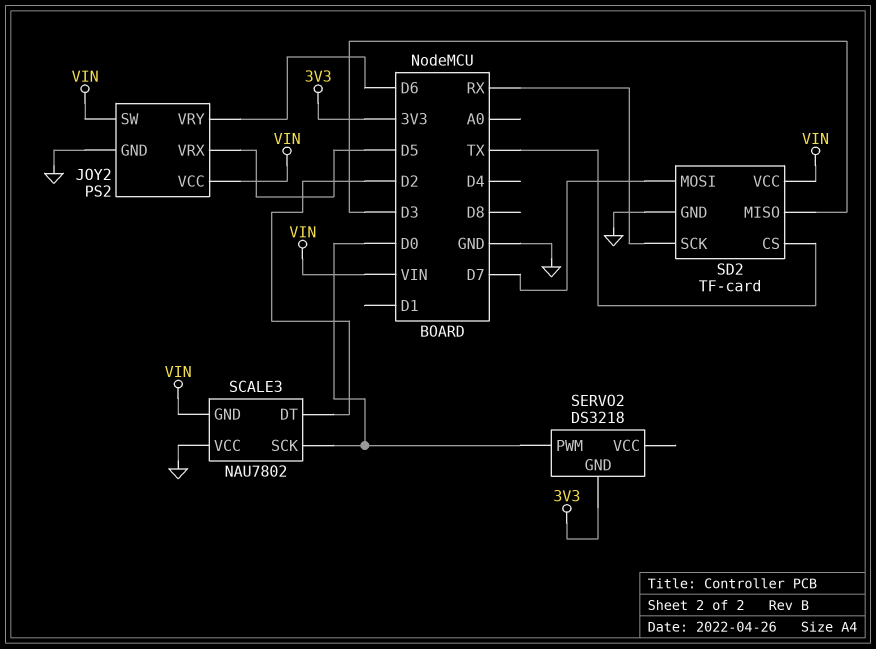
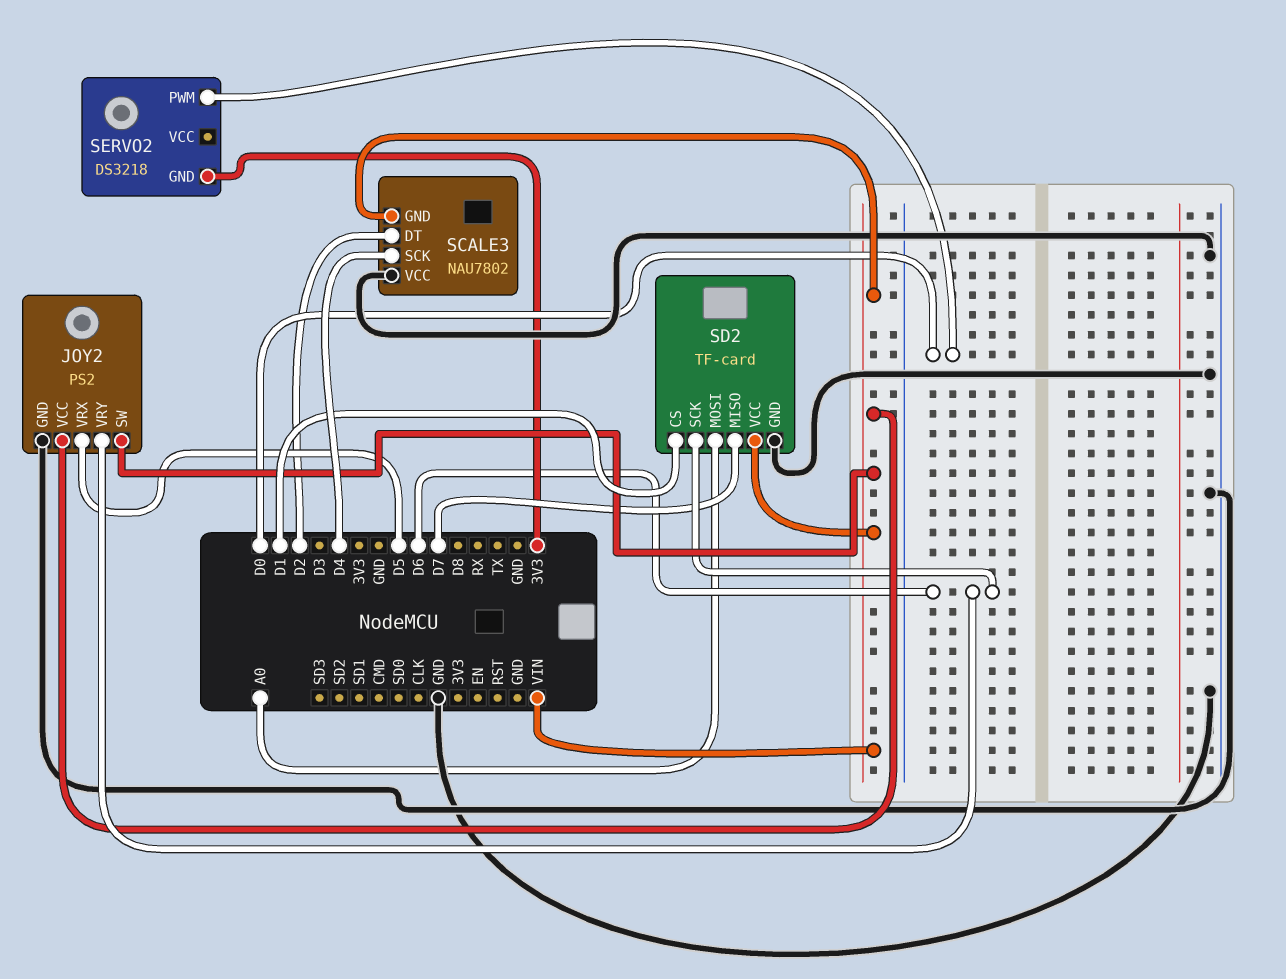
SCALE3 pin SCK: D0 -> D4
SD2 pin CS: TX -> D1
SD2 pin MISO: D3 -> D7
SD2 pin MOSI: D7 -> A0
SD2 pin SCK: RX -> D6

